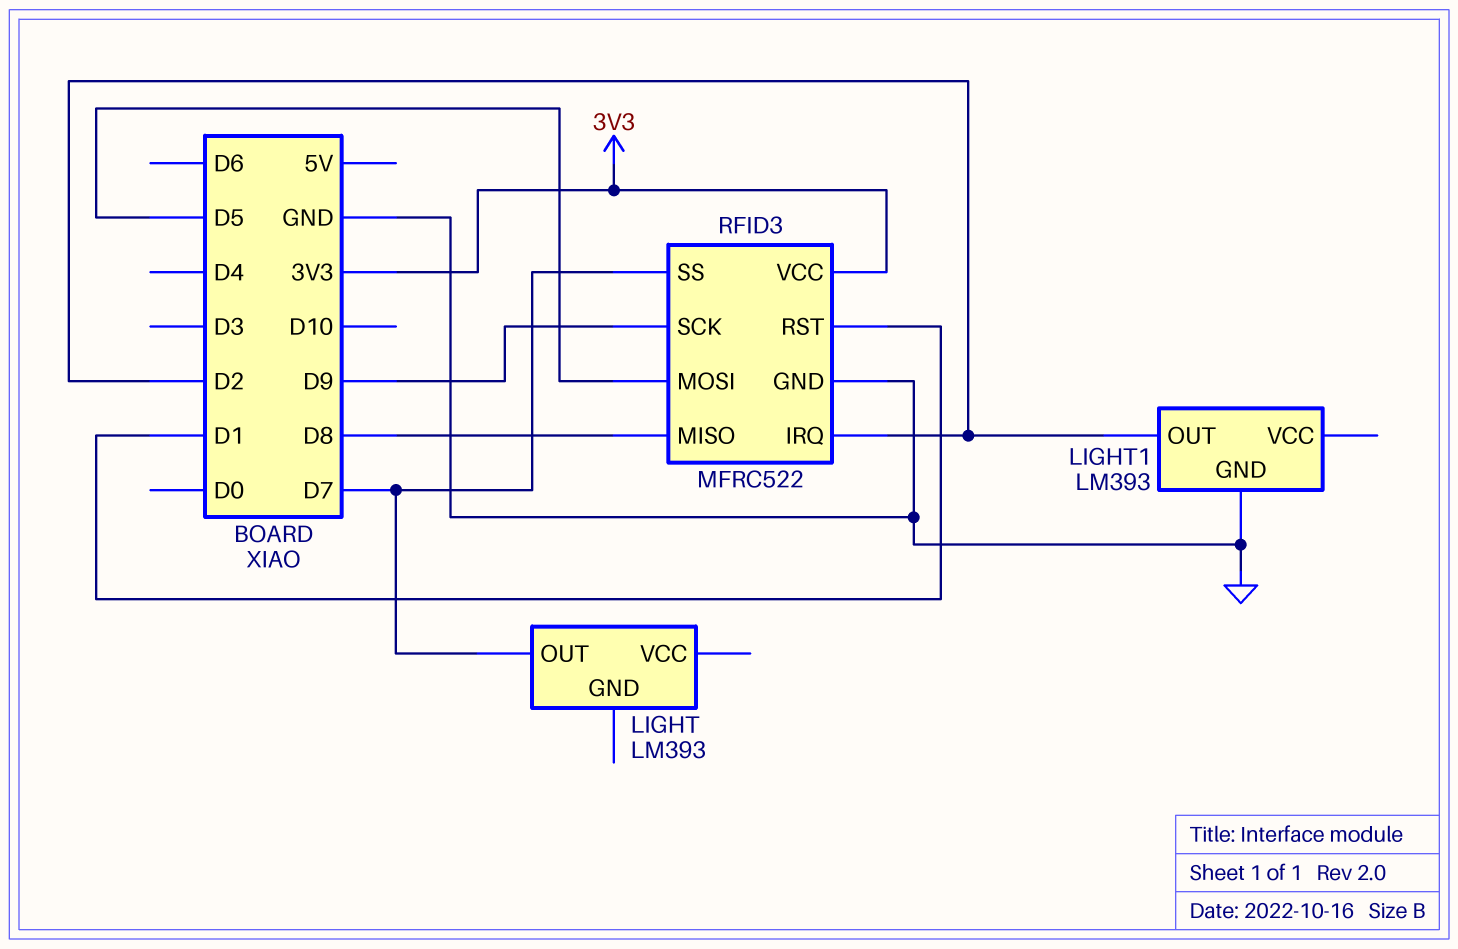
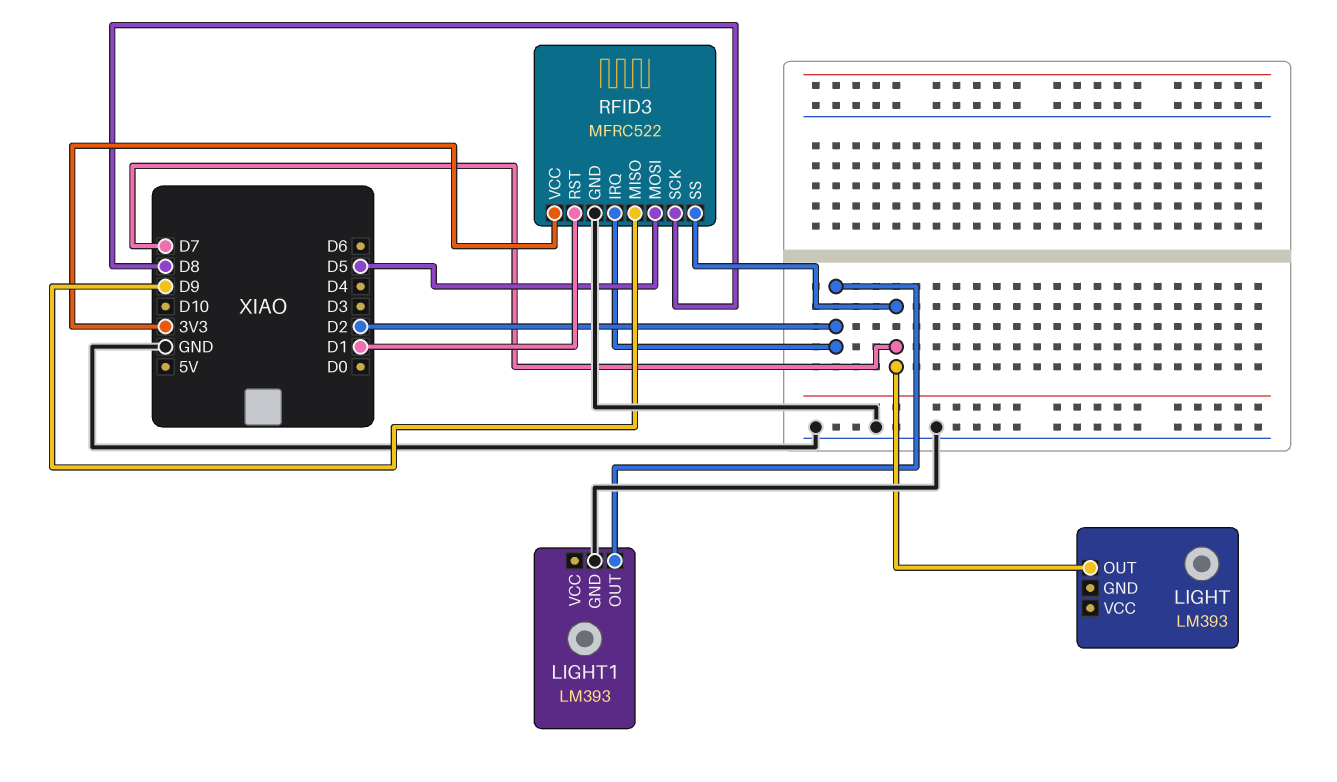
RFID3 pin MISO: D8 -> D9
RFID3 pin SCK: D9 -> D8

